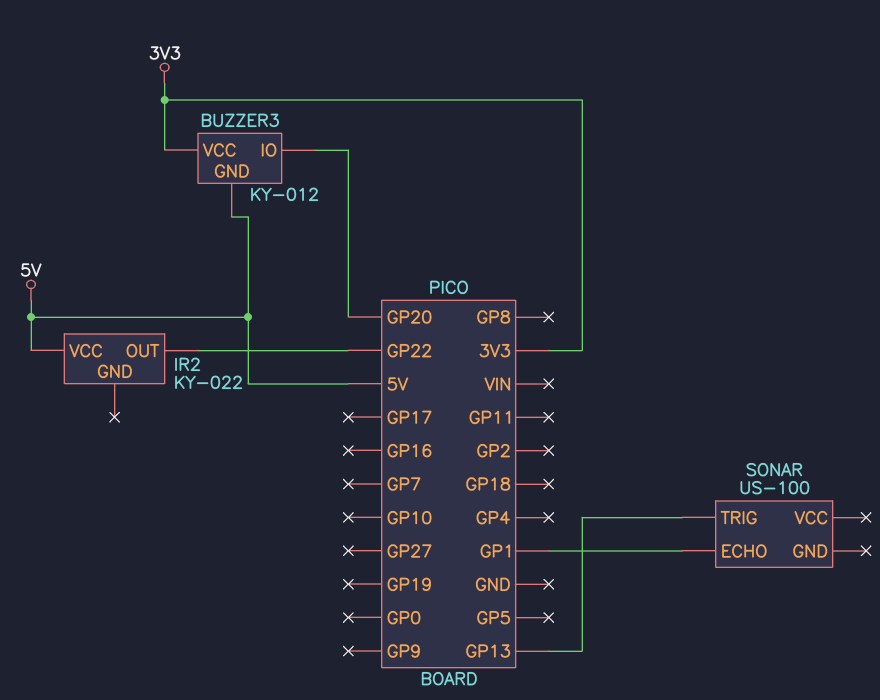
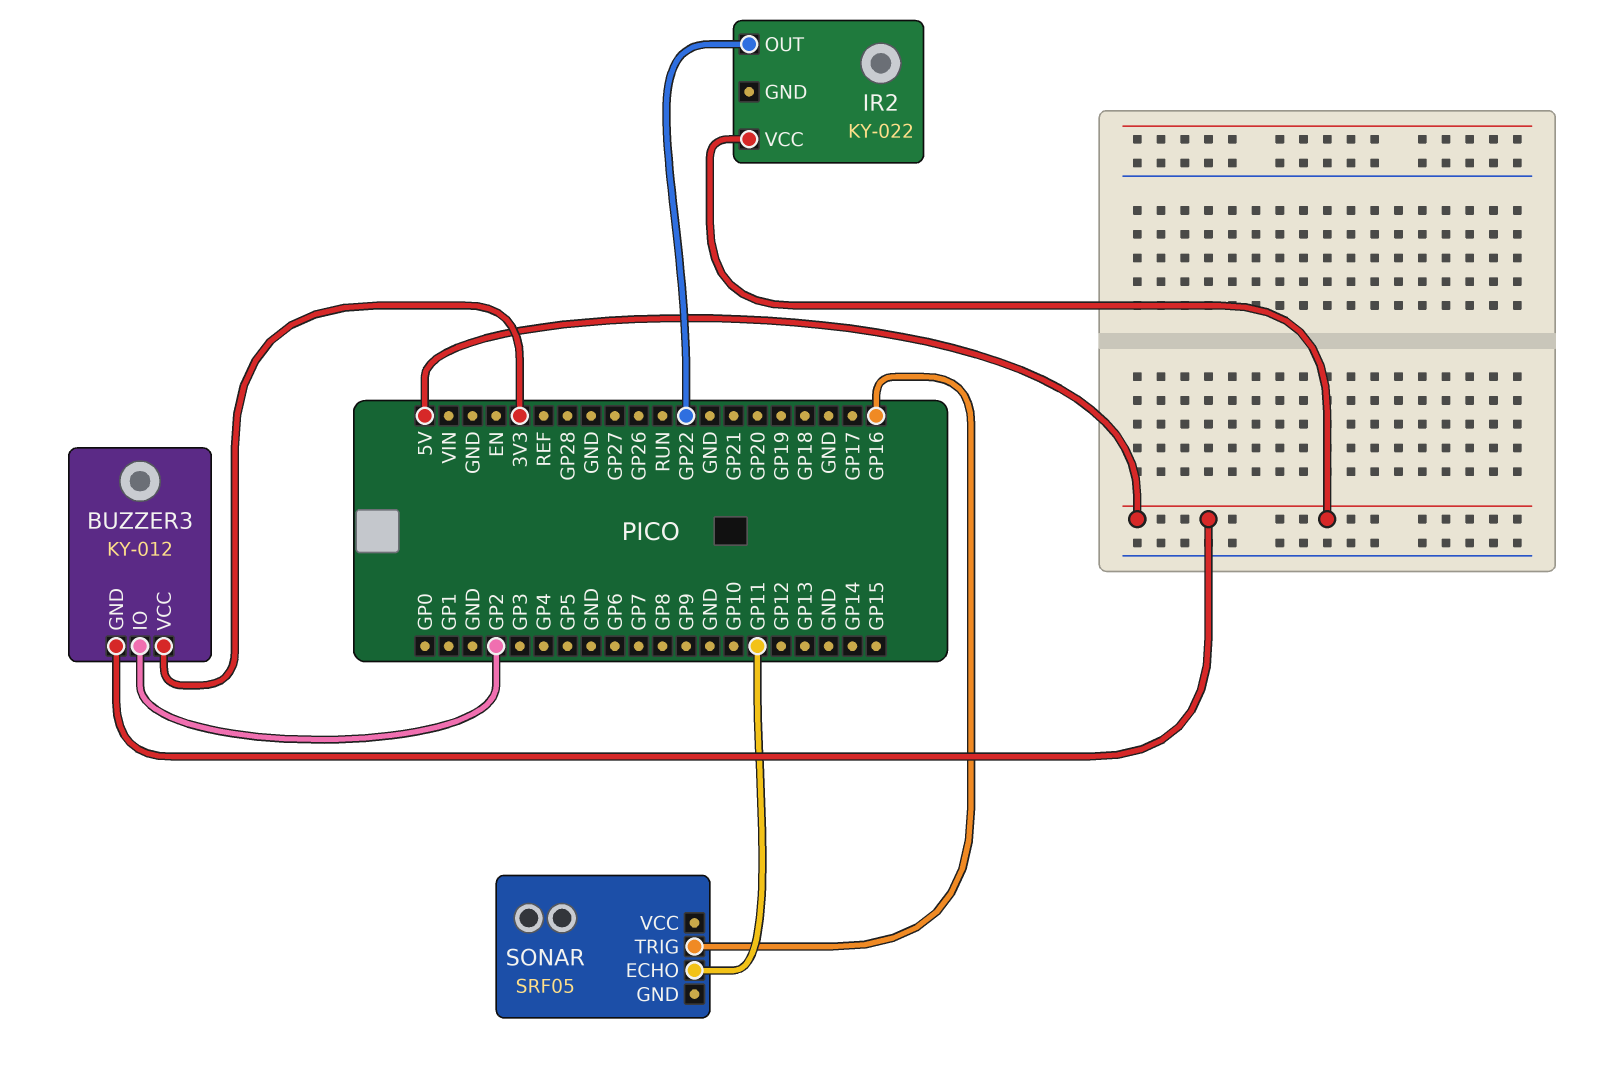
BUZZER3 pin IO: GP20 -> GP2
SONAR: US-100 -> SRF05
SONAR pin ECHO: GP1 -> GP11
SONAR pin TRIG: GP13 -> GP16

